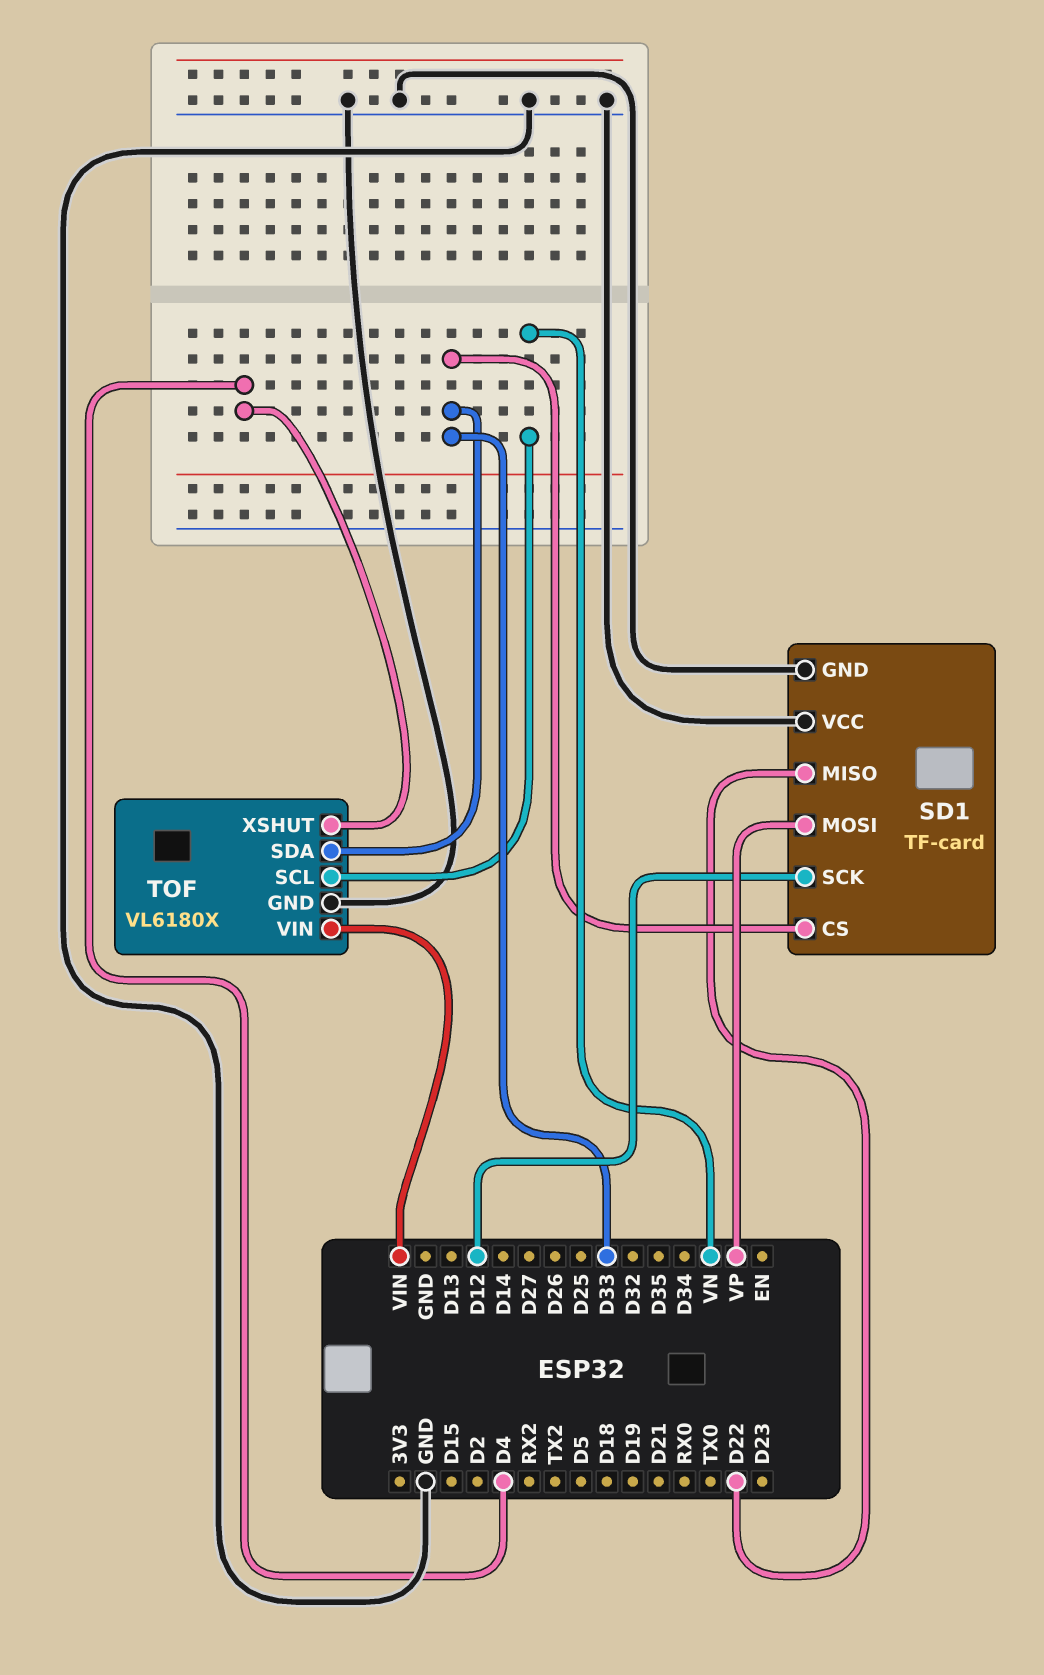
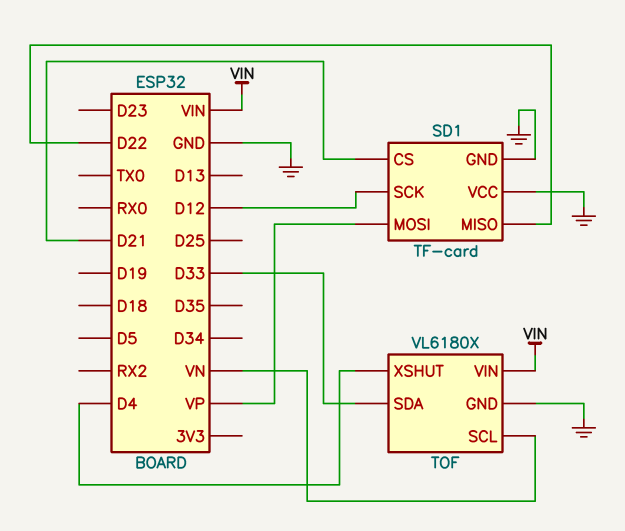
SD1 pin CS: D33 -> D21

